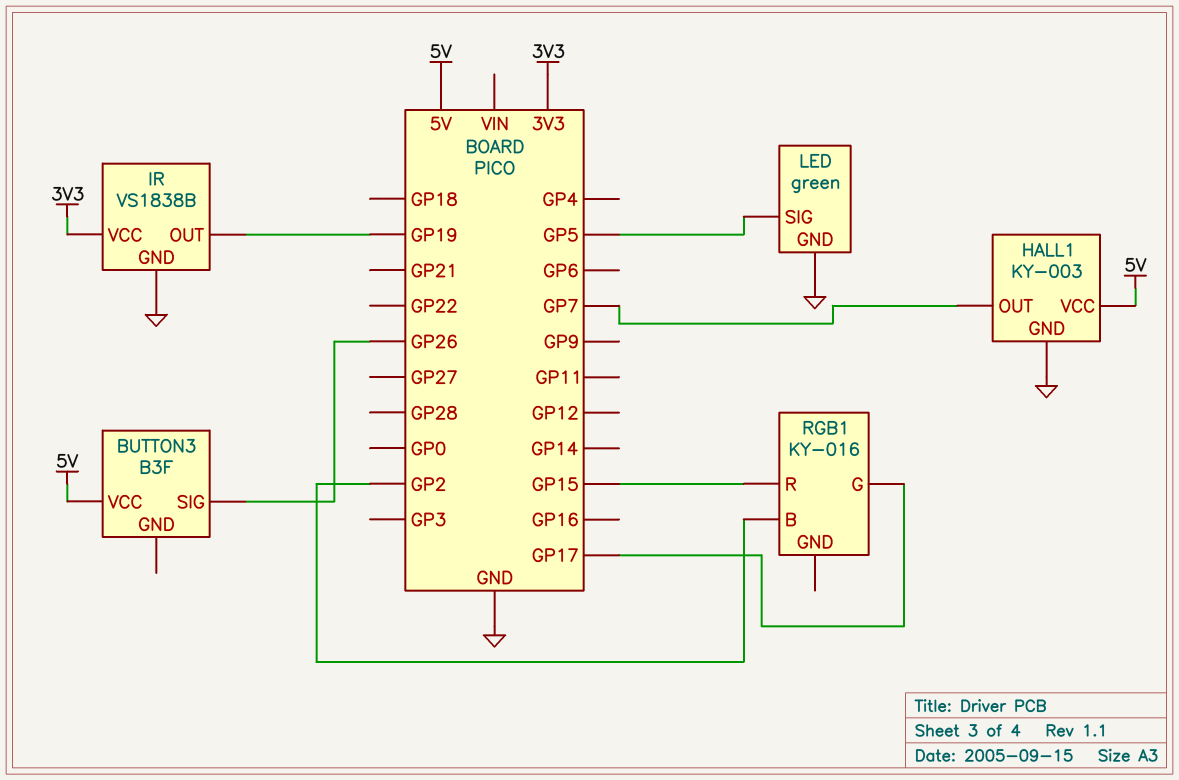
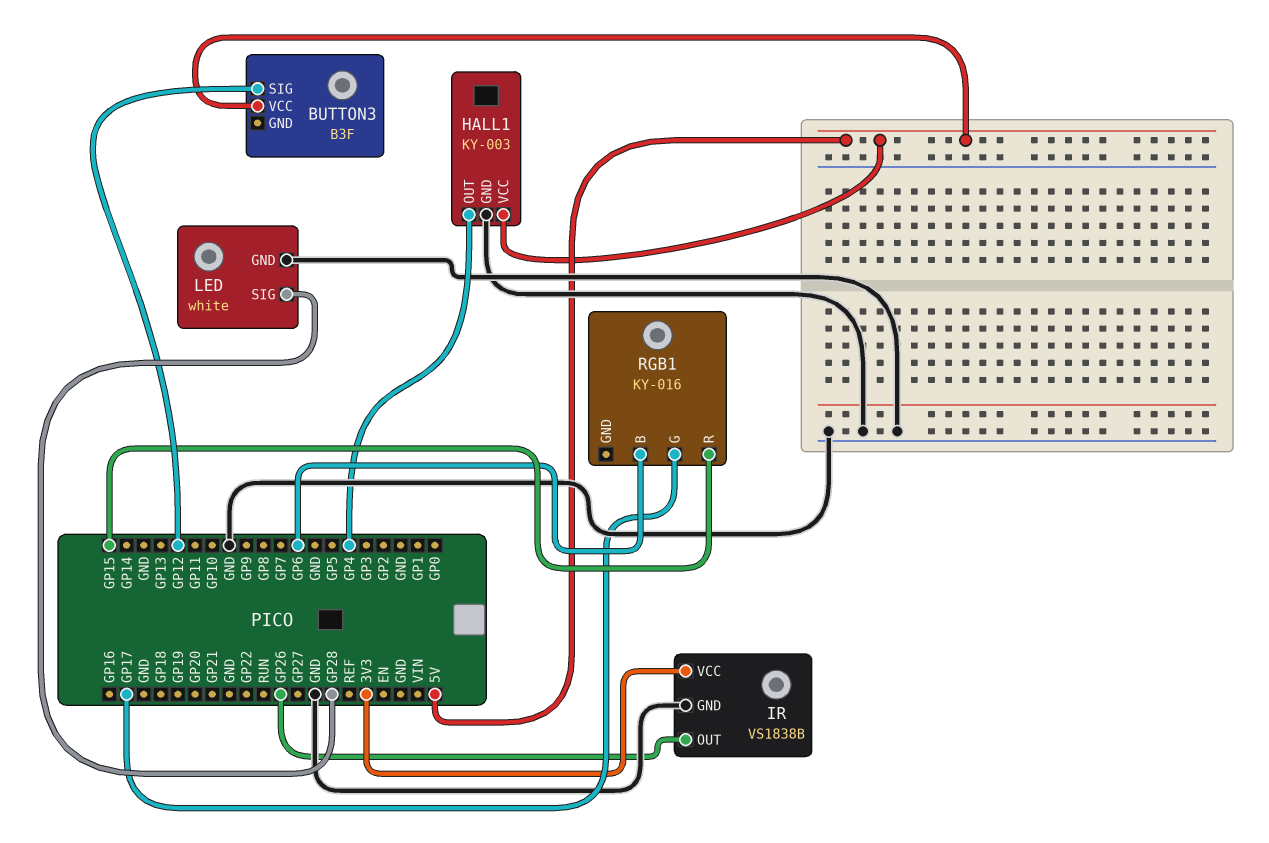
BUTTON3 pin SIG: GP26 -> GP12
HALL1 pin OUT: GP7 -> GP4
IR pin OUT: GP19 -> GP26
LED: green -> white
LED pin SIG: GP5 -> GP28
RGB1 pin B: GP2 -> GP6

